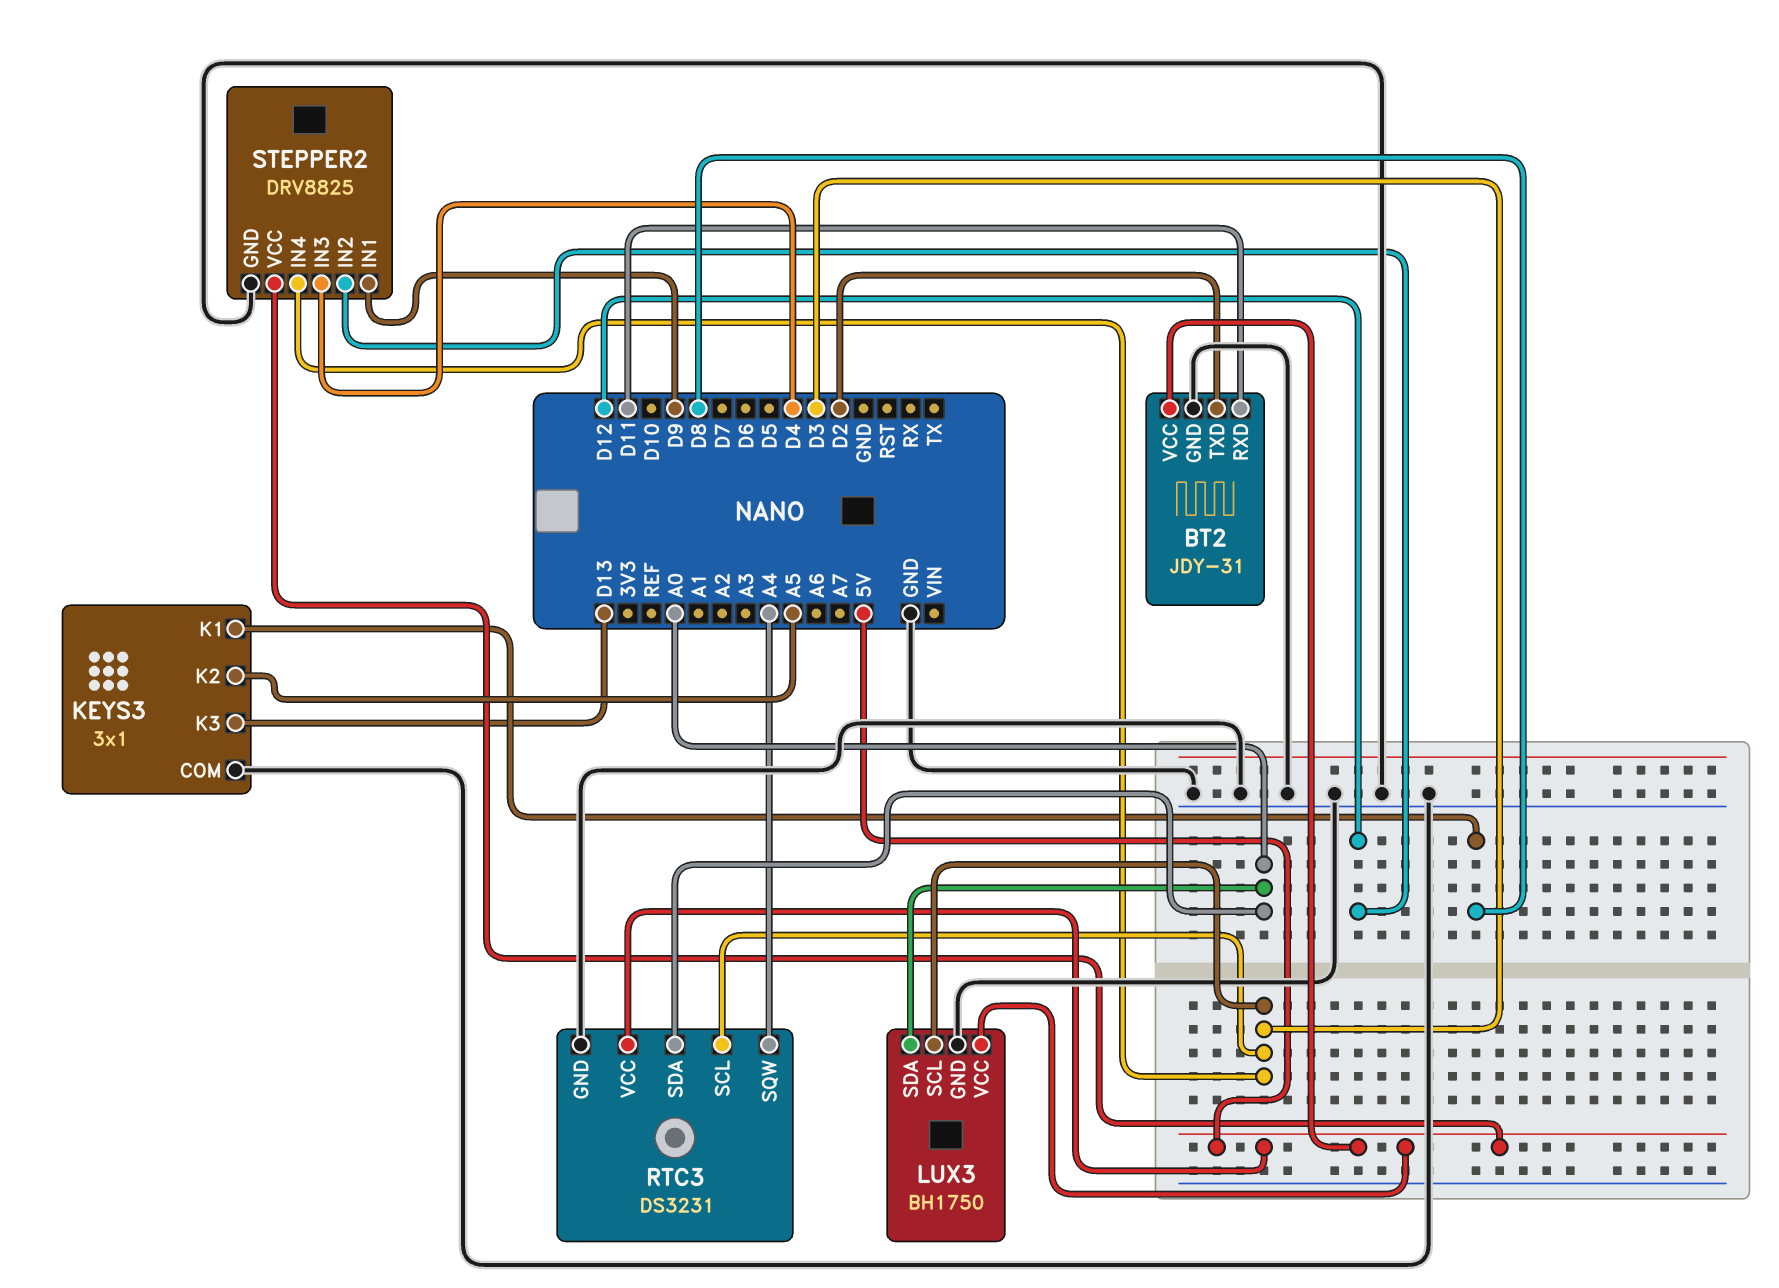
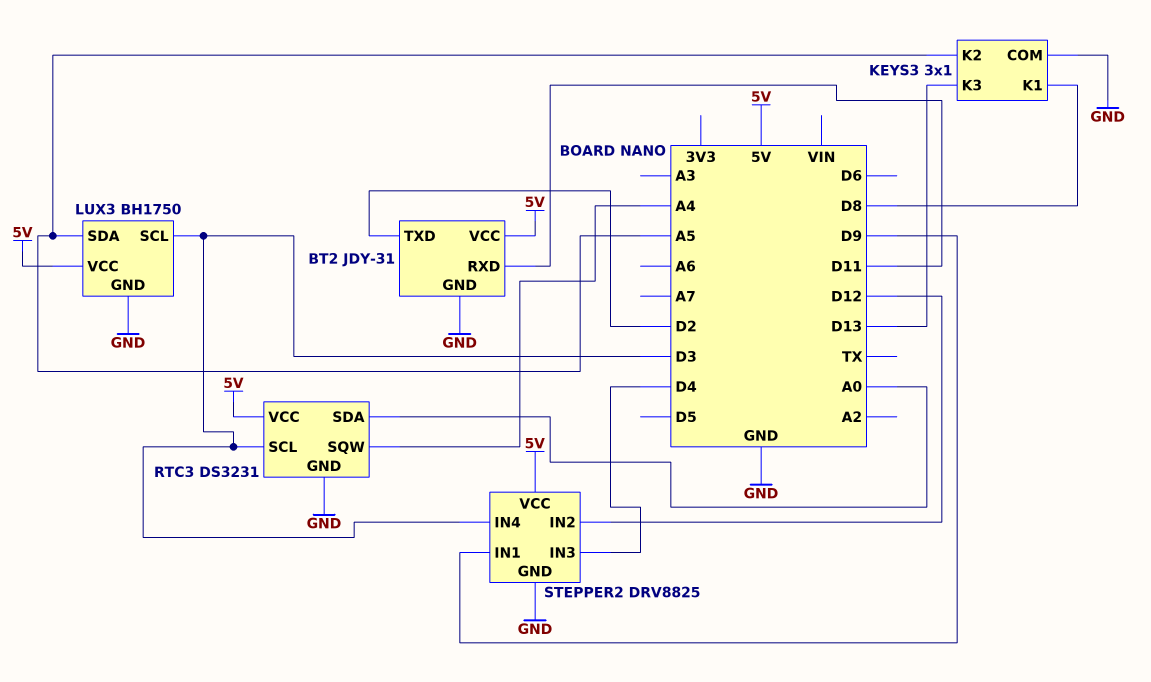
LUX3 pin SDA: A0 -> A5

